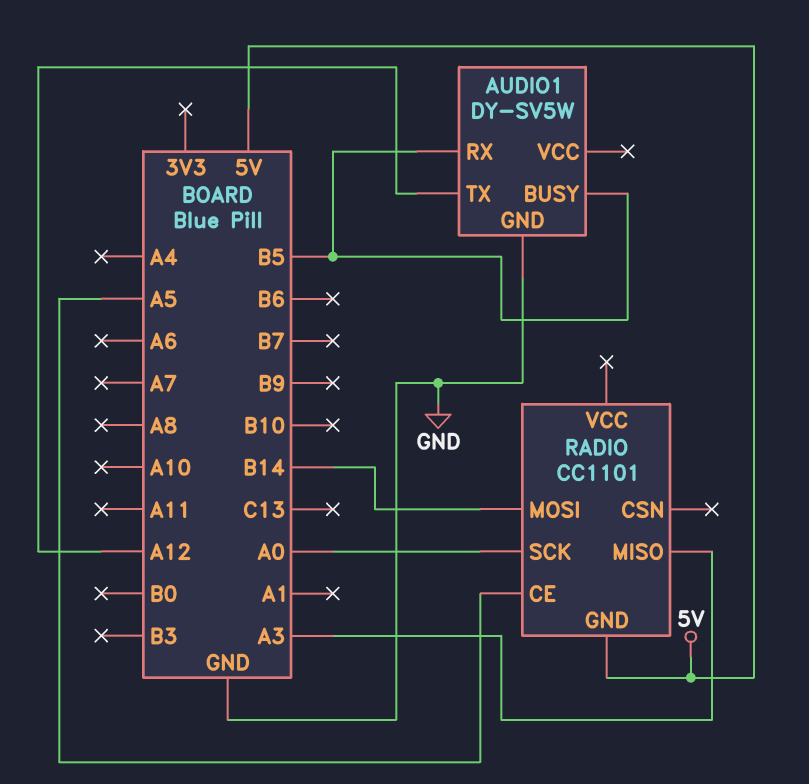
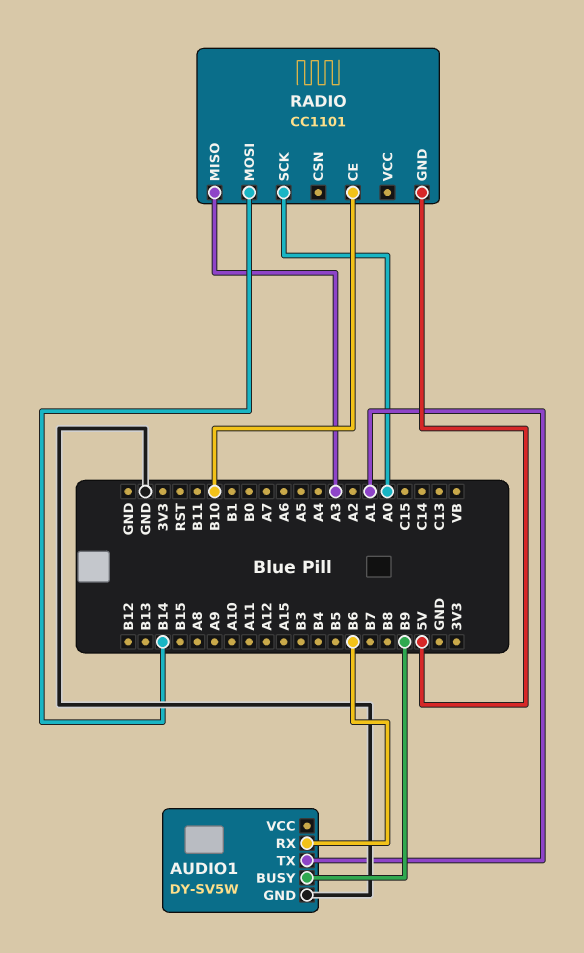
AUDIO1 pin BUSY: B5 -> B9
AUDIO1 pin RX: B5 -> B6
AUDIO1 pin TX: A12 -> A1
RADIO pin CE: A5 -> B10

